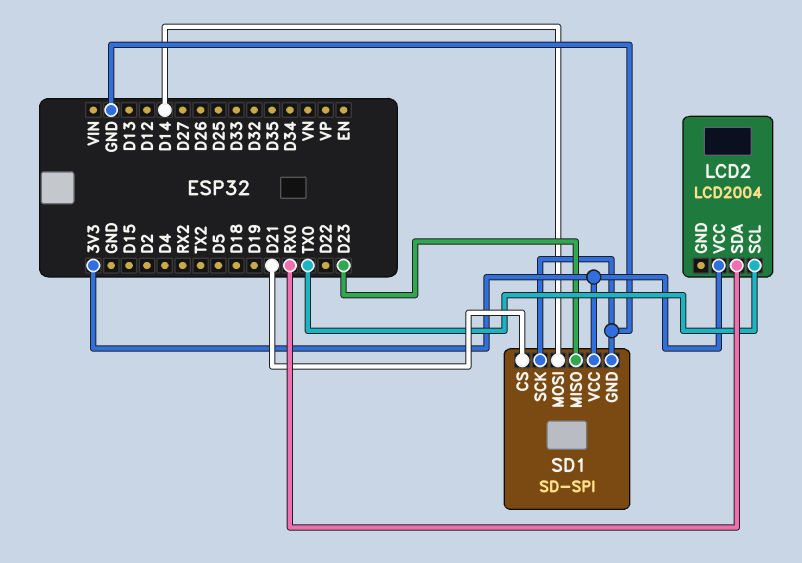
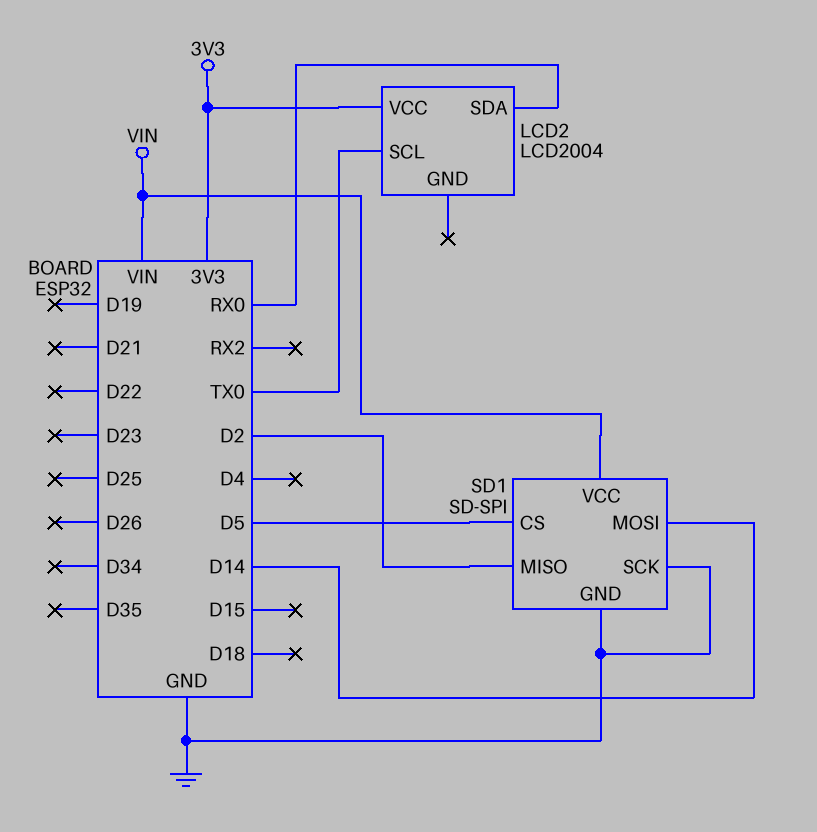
SD1 pin CS: D21 -> D5
SD1 pin MISO: D23 -> D2
SD1 pin VCC: 3V3 -> VIN

